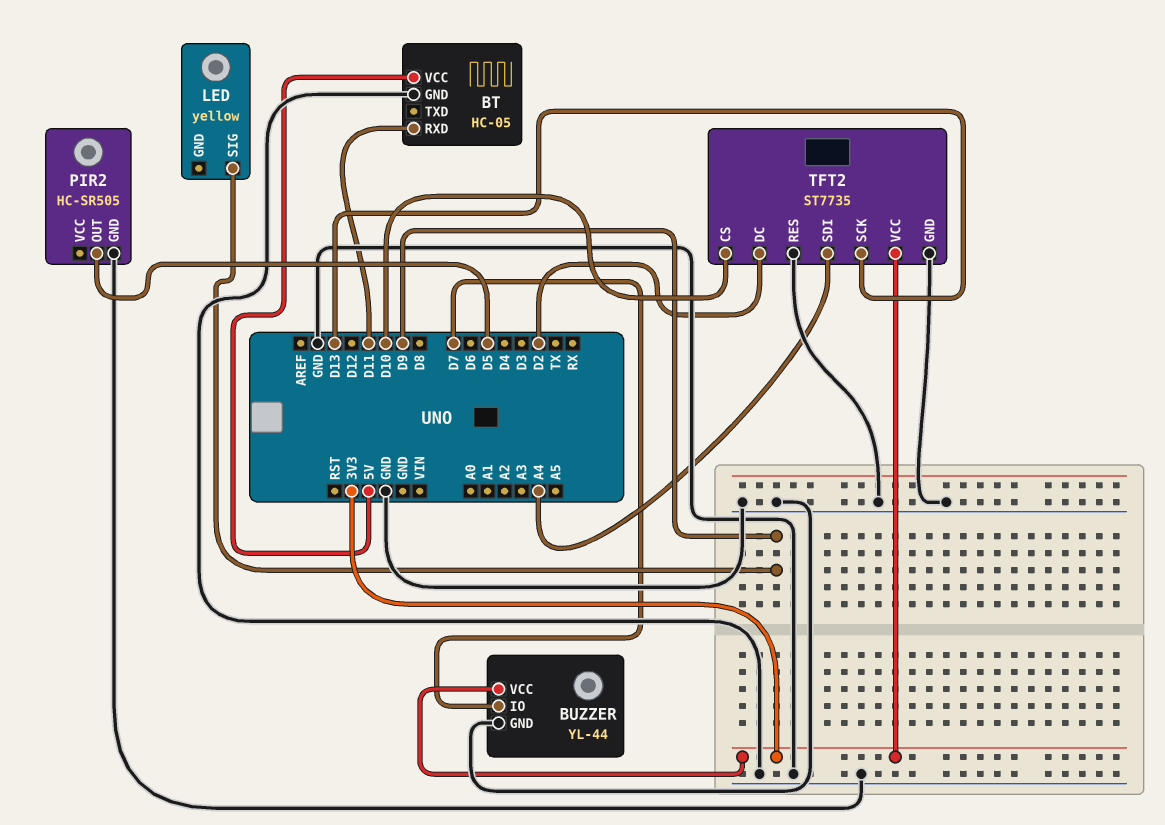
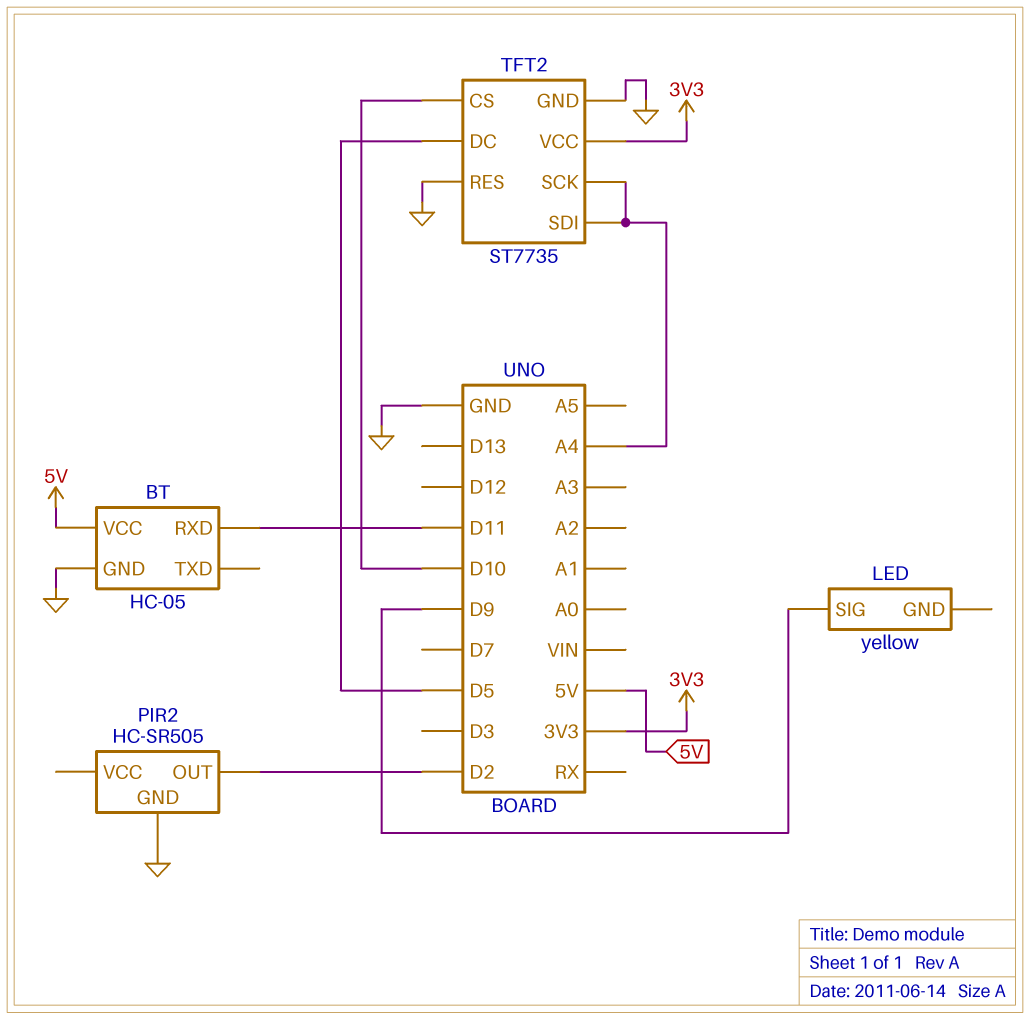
BUZZER: YL-44 -> none
BUZZER pin GND: GND -> none
BUZZER pin IO: D7 -> none
BUZZER pin VCC: 3V3 -> none
PIR2 pin OUT: D5 -> D2
TFT2 pin DC: D2 -> D5
TFT2 pin SCK: D13 -> A4

